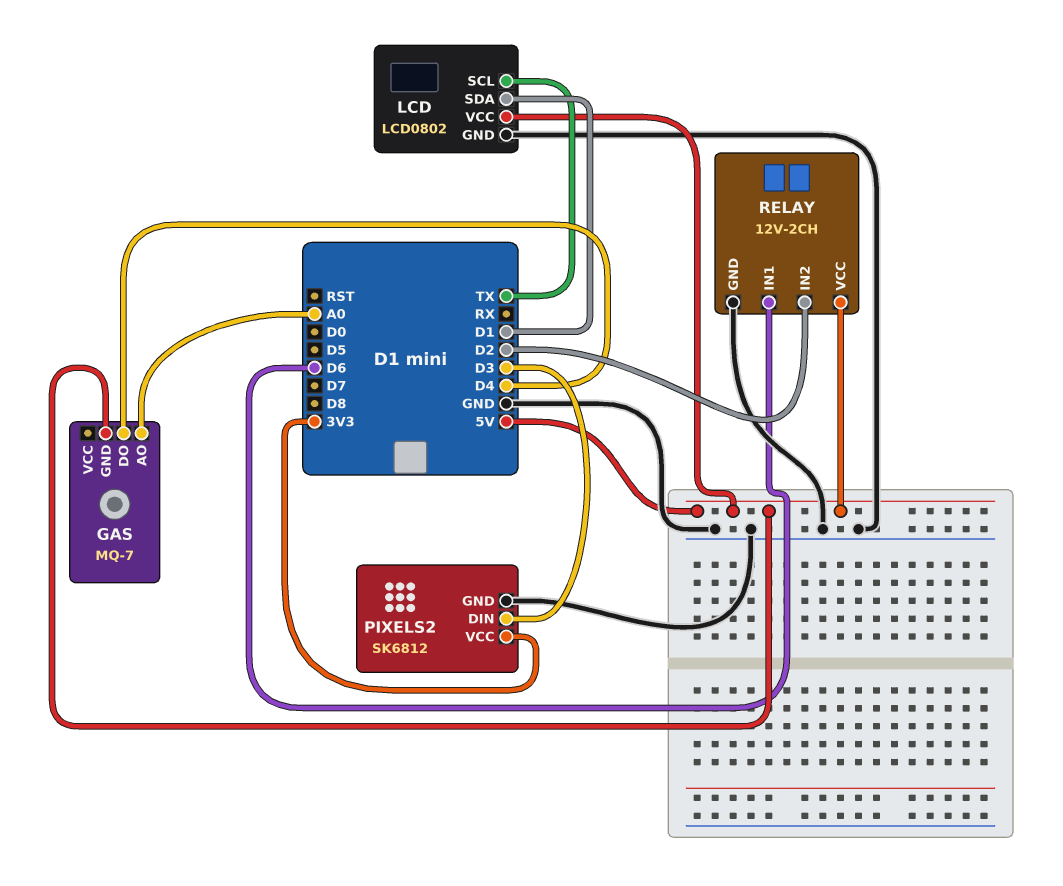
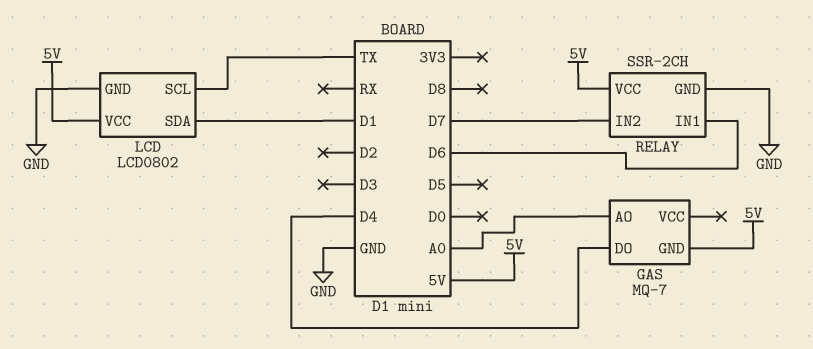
PIXELS2: SK6812 -> none
PIXELS2 pin DIN: D3 -> none
PIXELS2 pin GND: GND -> none
PIXELS2 pin VCC: 3V3 -> none
RELAY: 12V-2CH -> SSR-2CH
RELAY pin IN2: D2 -> D7

